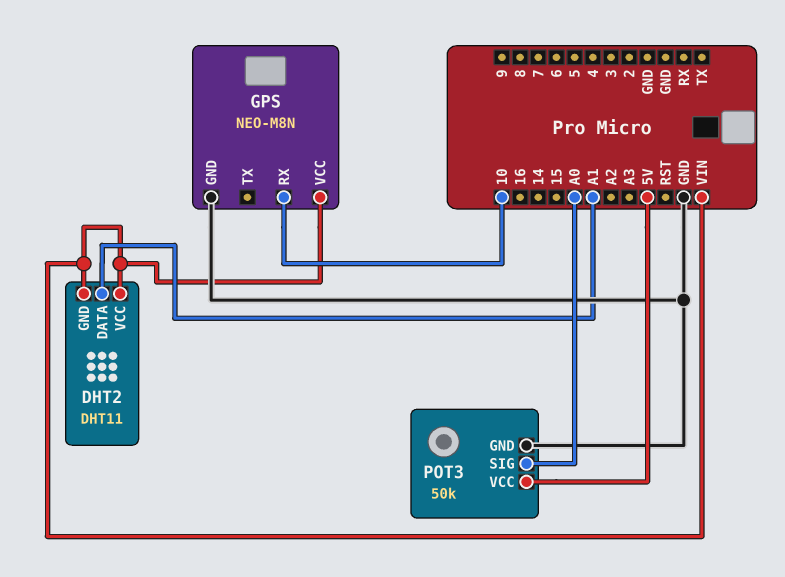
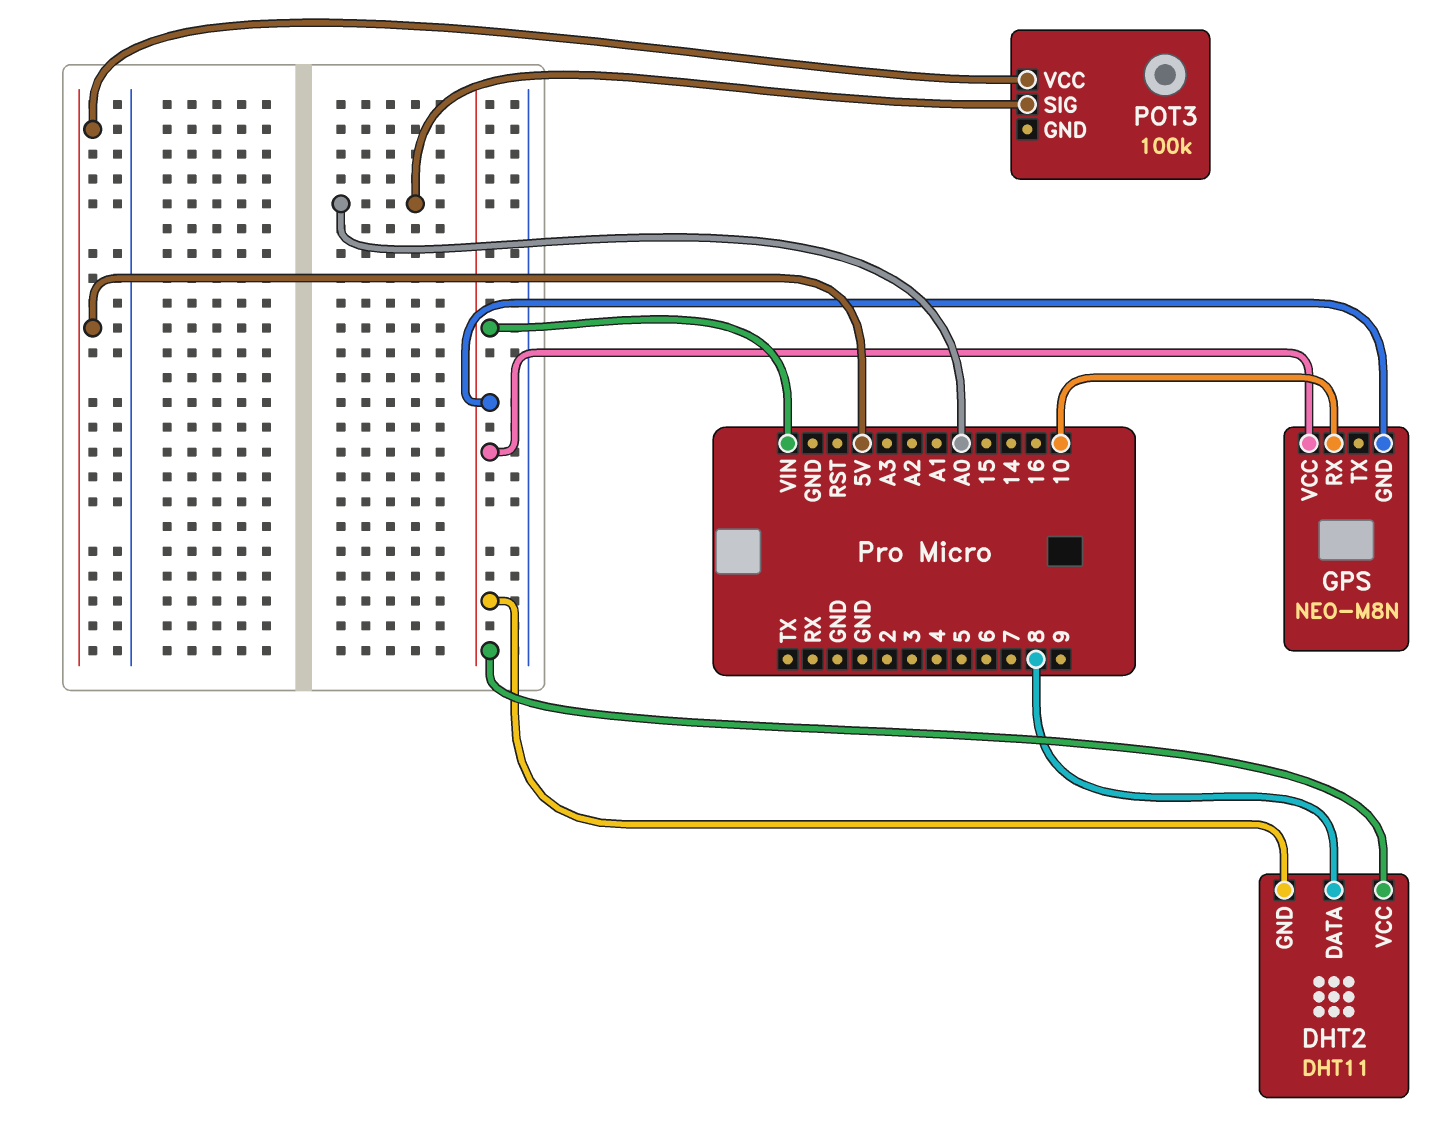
DHT2 pin DATA: A1 -> 8
GPS pin GND: GND -> VIN
POT3: 50k -> 100k
POT3 pin GND: GND -> none

